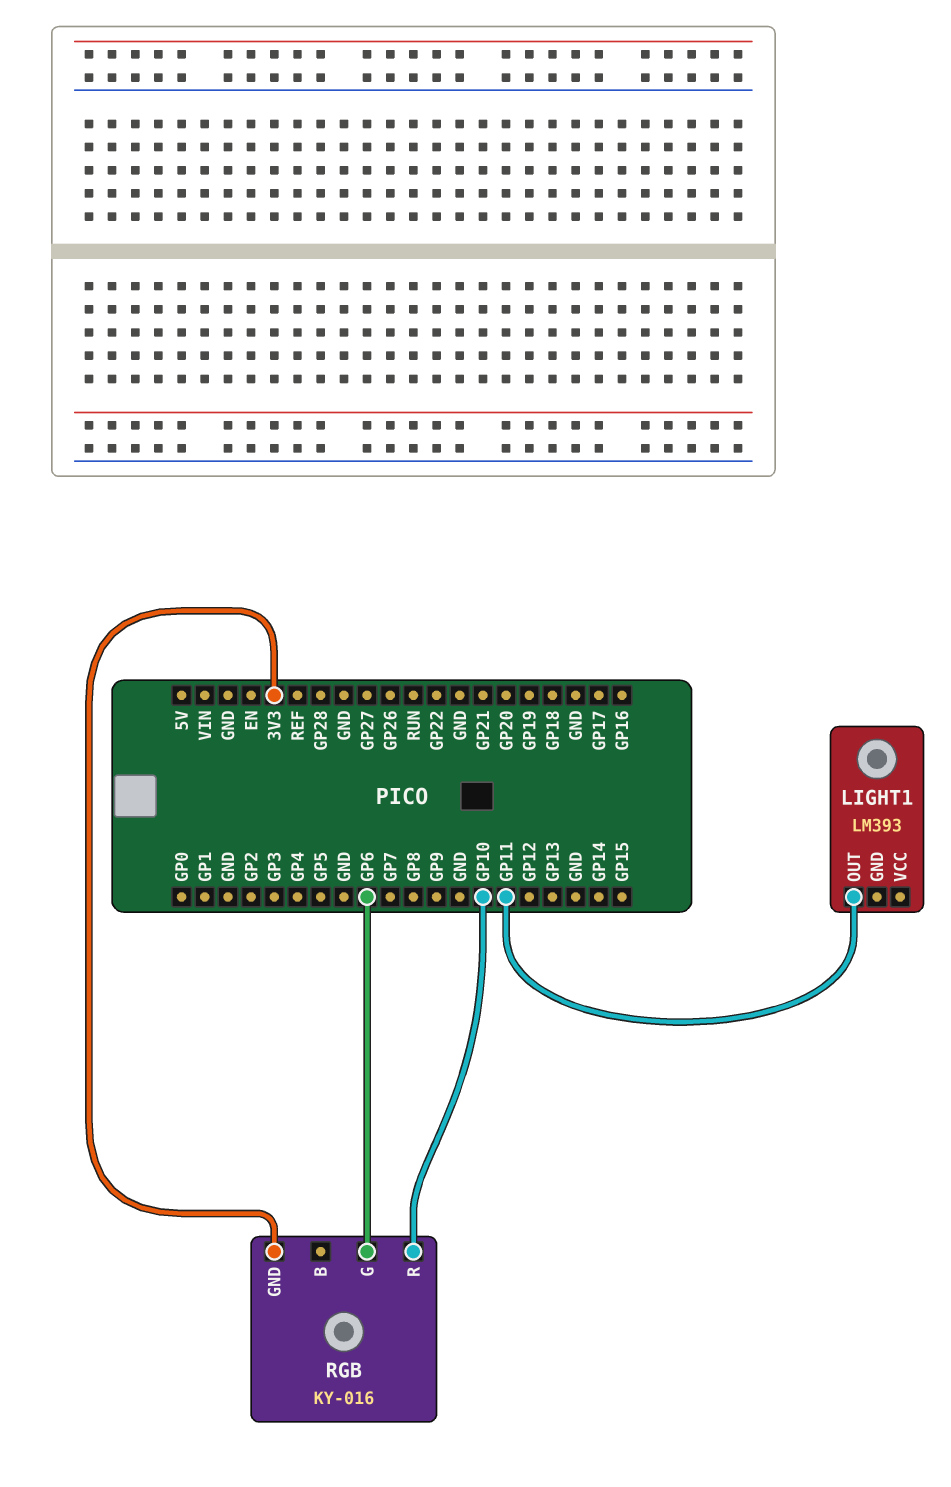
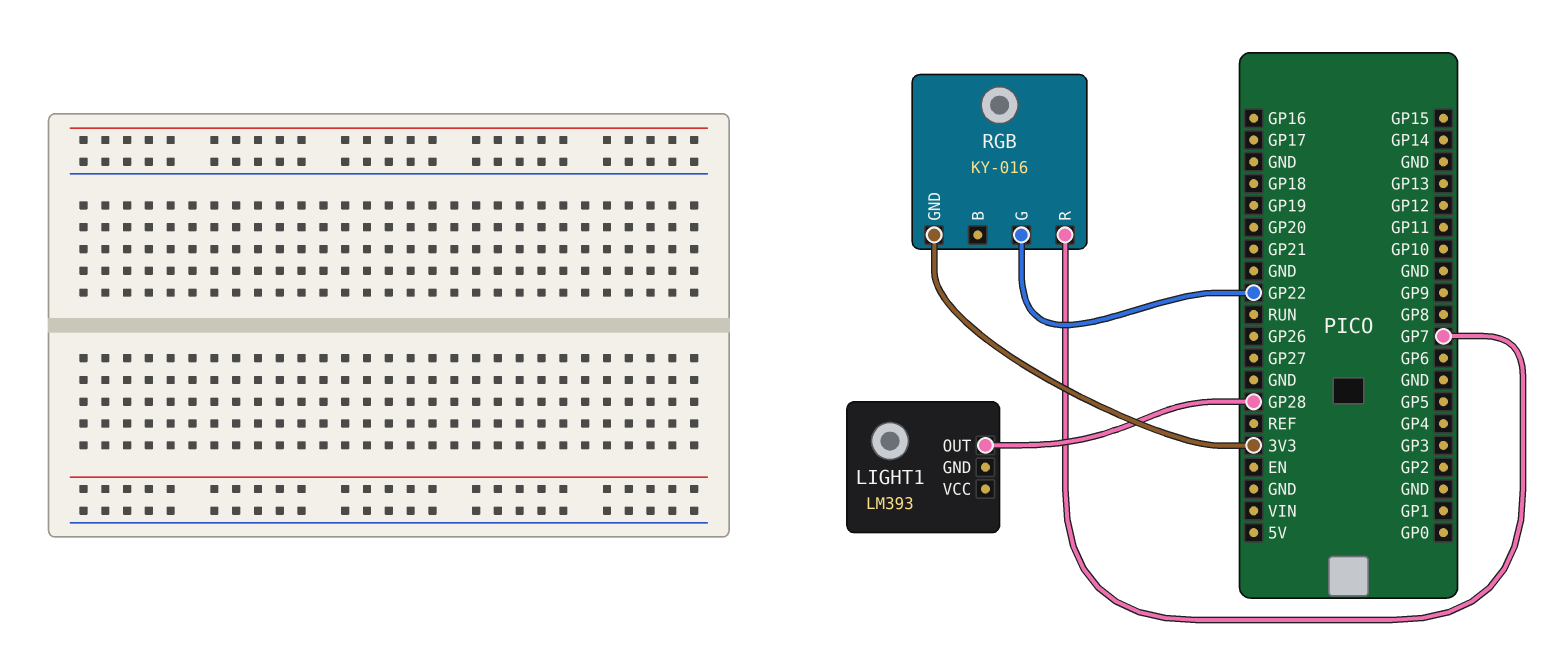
LIGHT1 pin OUT: GP11 -> GP28
RGB pin G: GP6 -> GP22
RGB pin R: GP10 -> GP7

